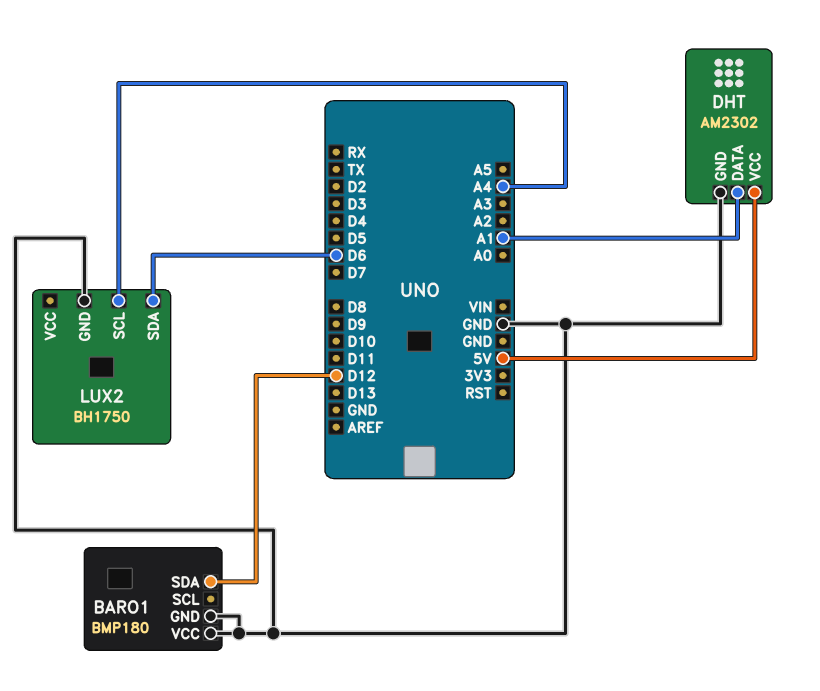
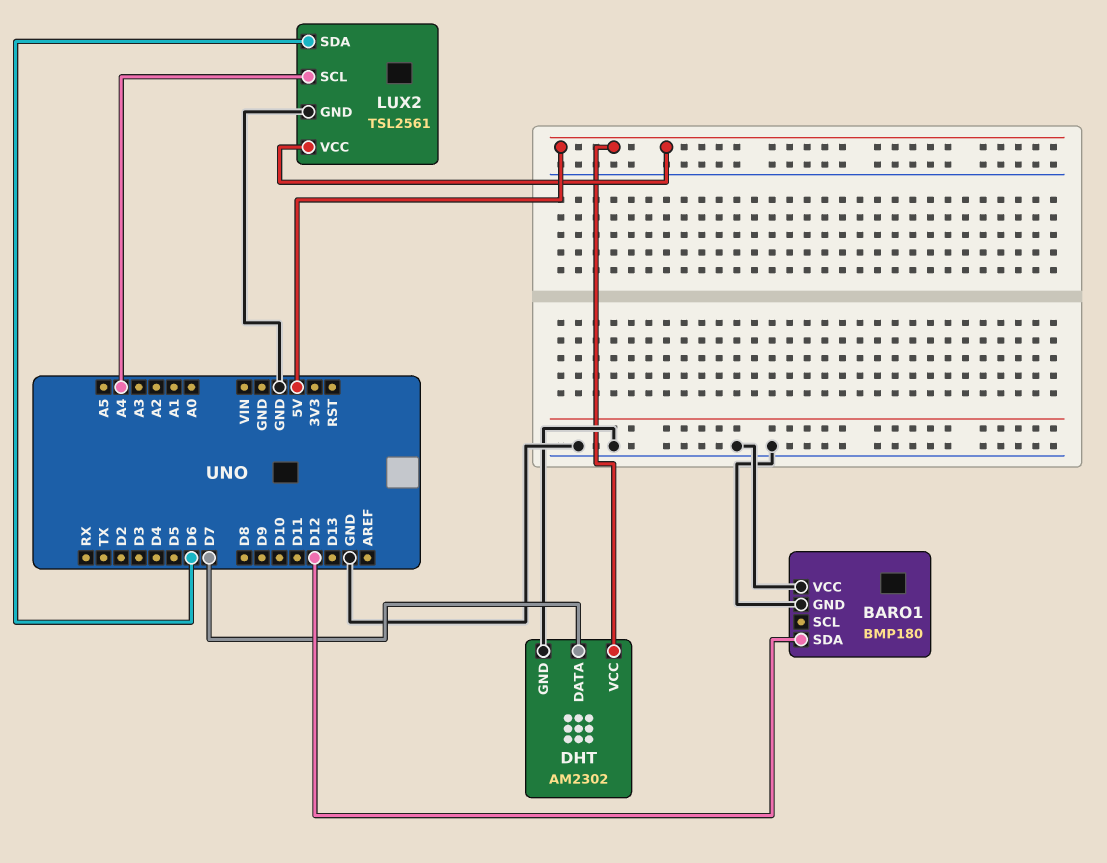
DHT pin DATA: A1 -> D7
LUX2: BH1750 -> TSL2561
LUX2 pin VCC: none -> 5V

